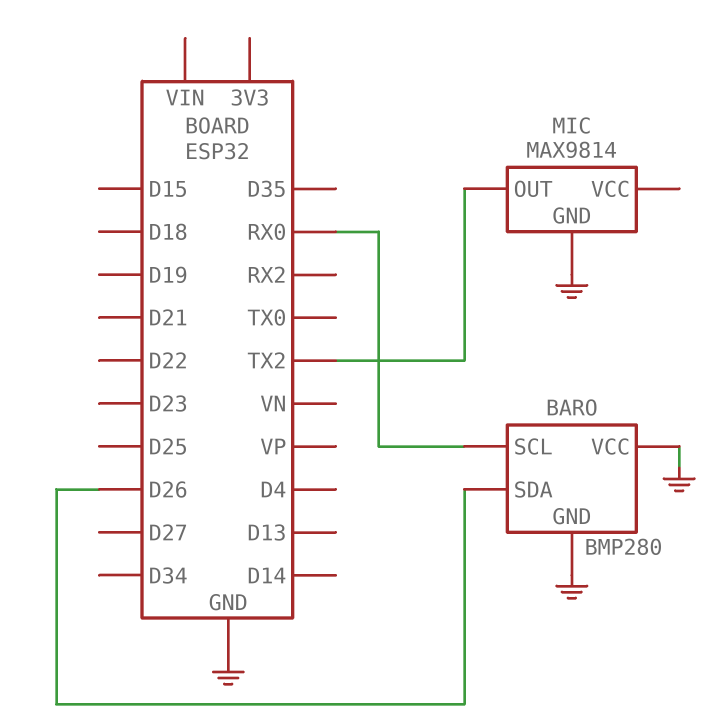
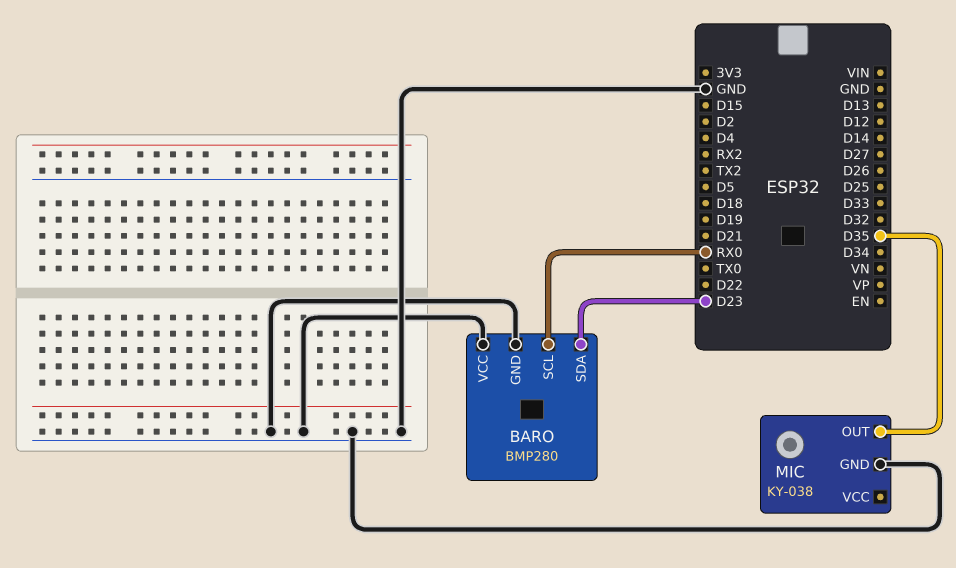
BARO pin SDA: D26 -> D23
MIC: MAX9814 -> KY-038
MIC pin OUT: TX2 -> D35

